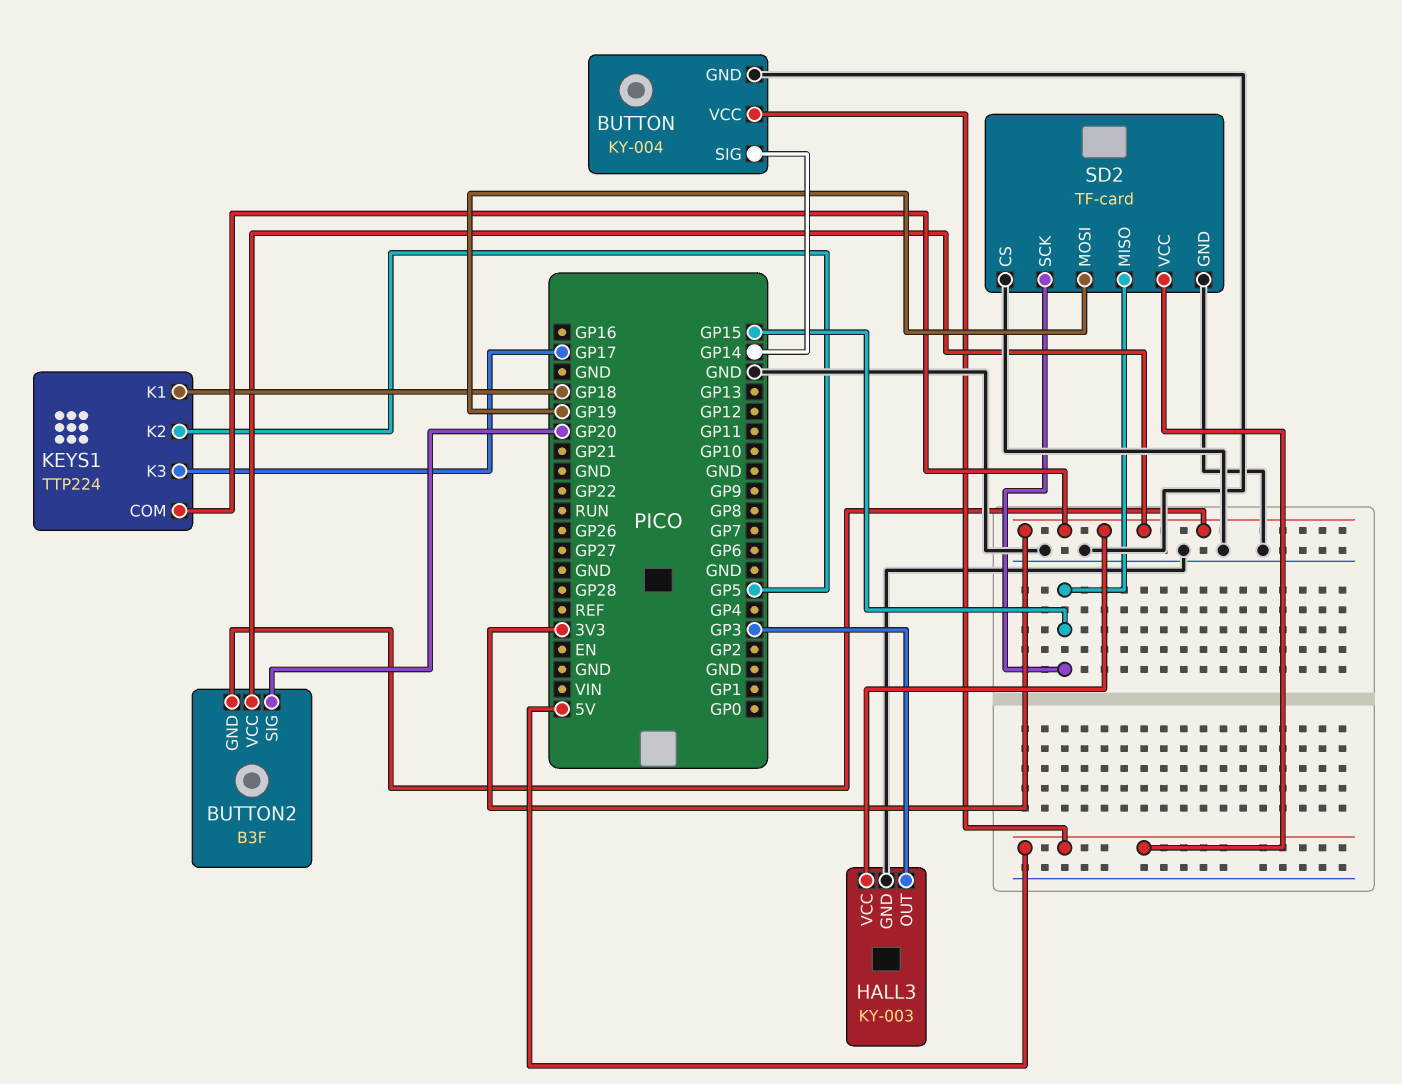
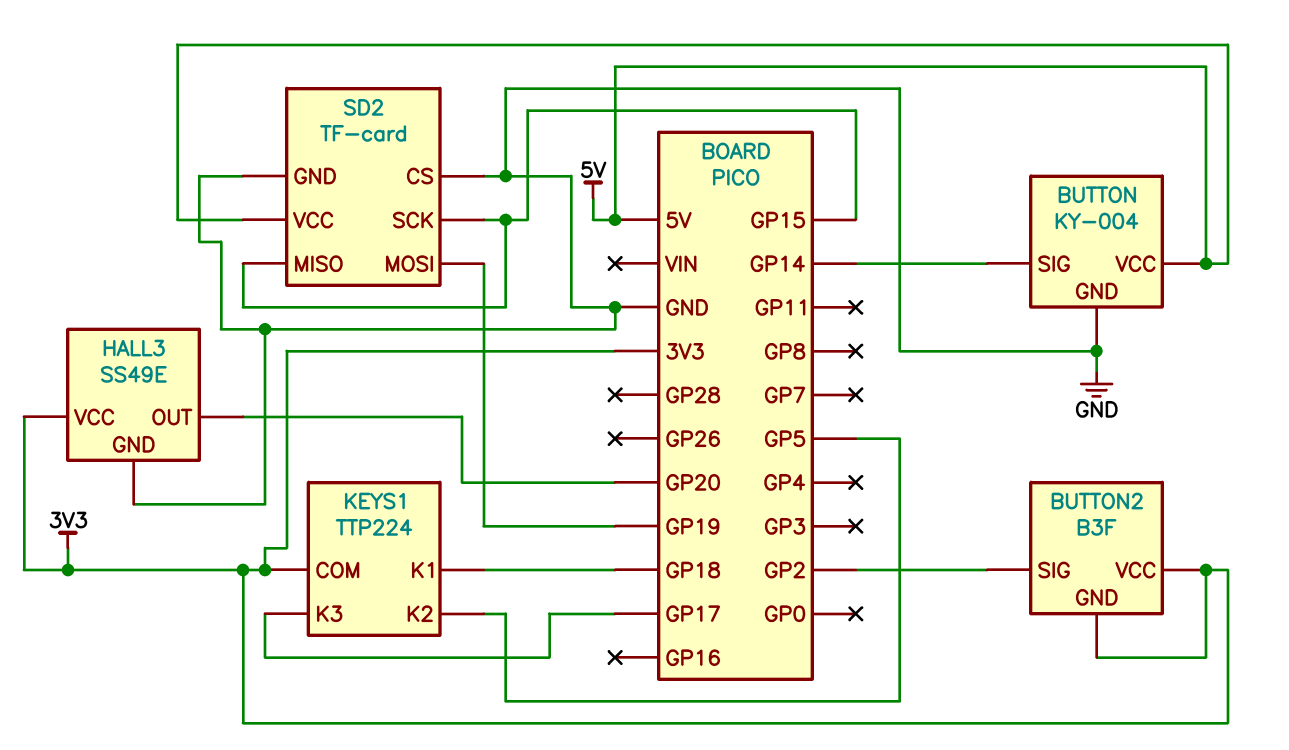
BUTTON2 pin SIG: GP20 -> GP2
HALL3: KY-003 -> SS49E
HALL3 pin OUT: GP3 -> GP20

